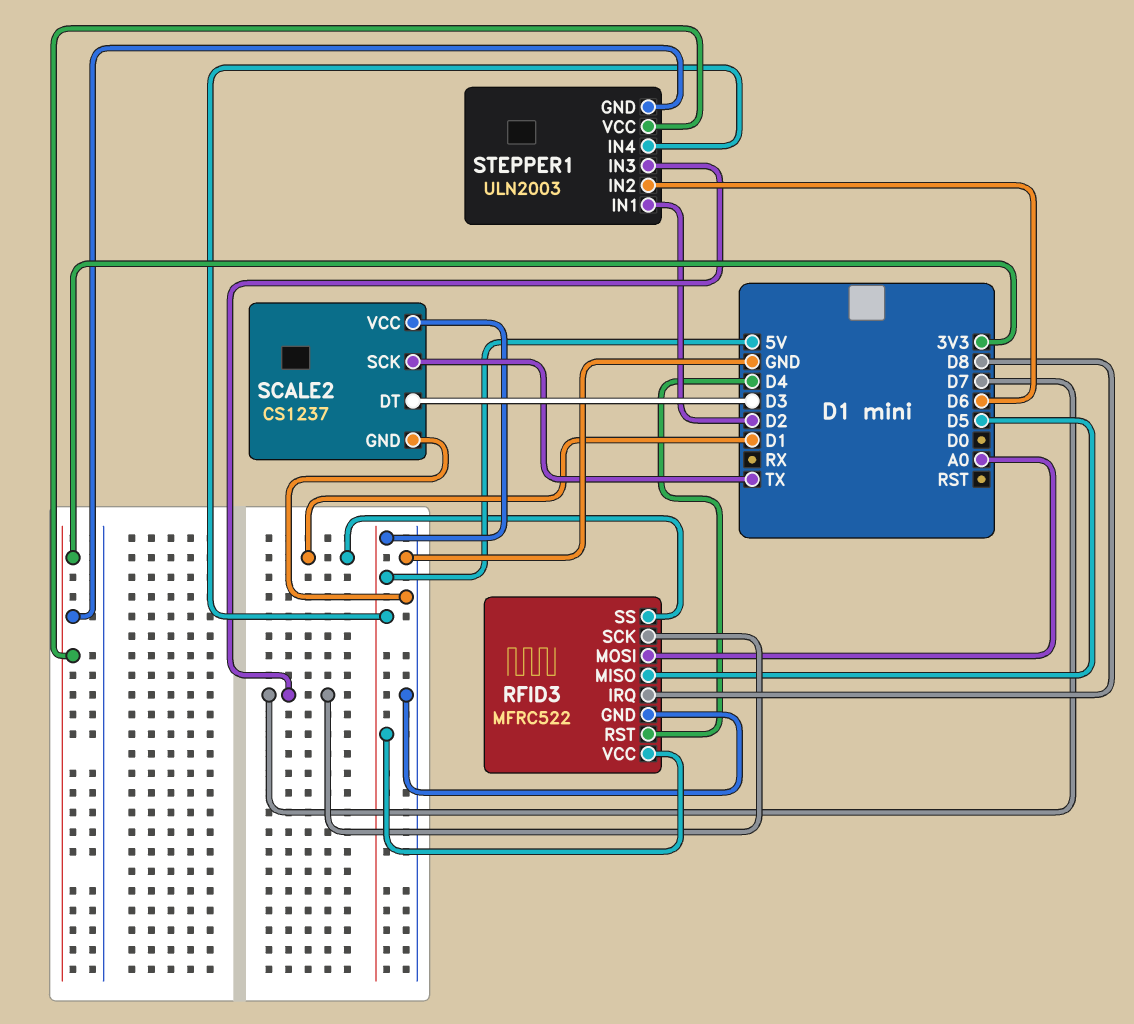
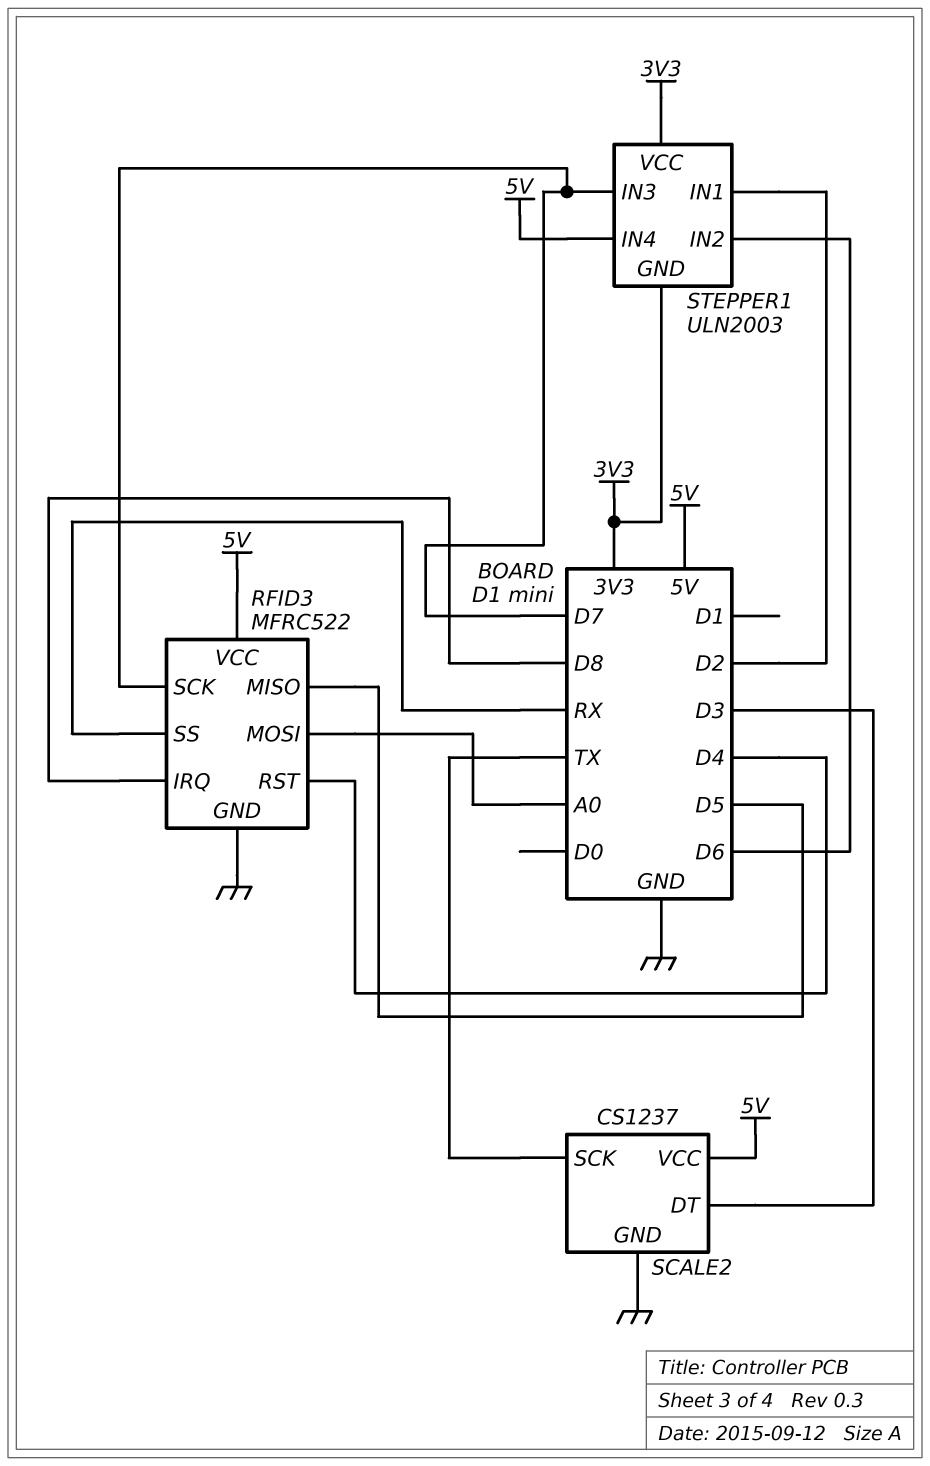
RFID3 pin SS: D1 -> RX

